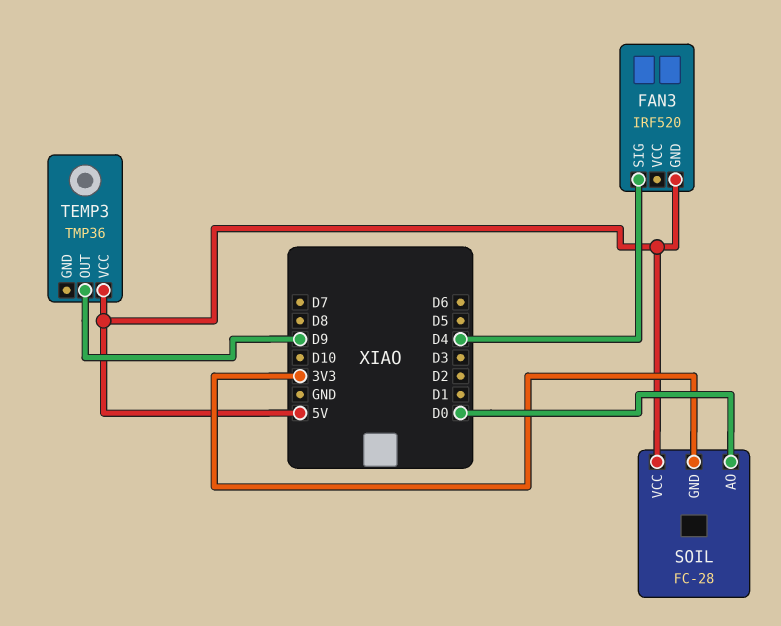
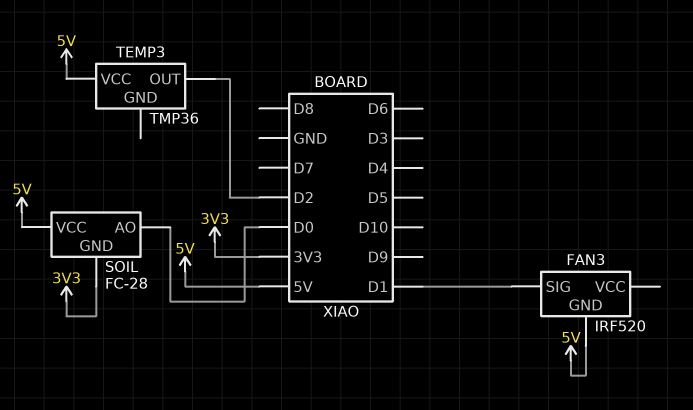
FAN3 pin SIG: D4 -> D1
TEMP3 pin OUT: D9 -> D2

